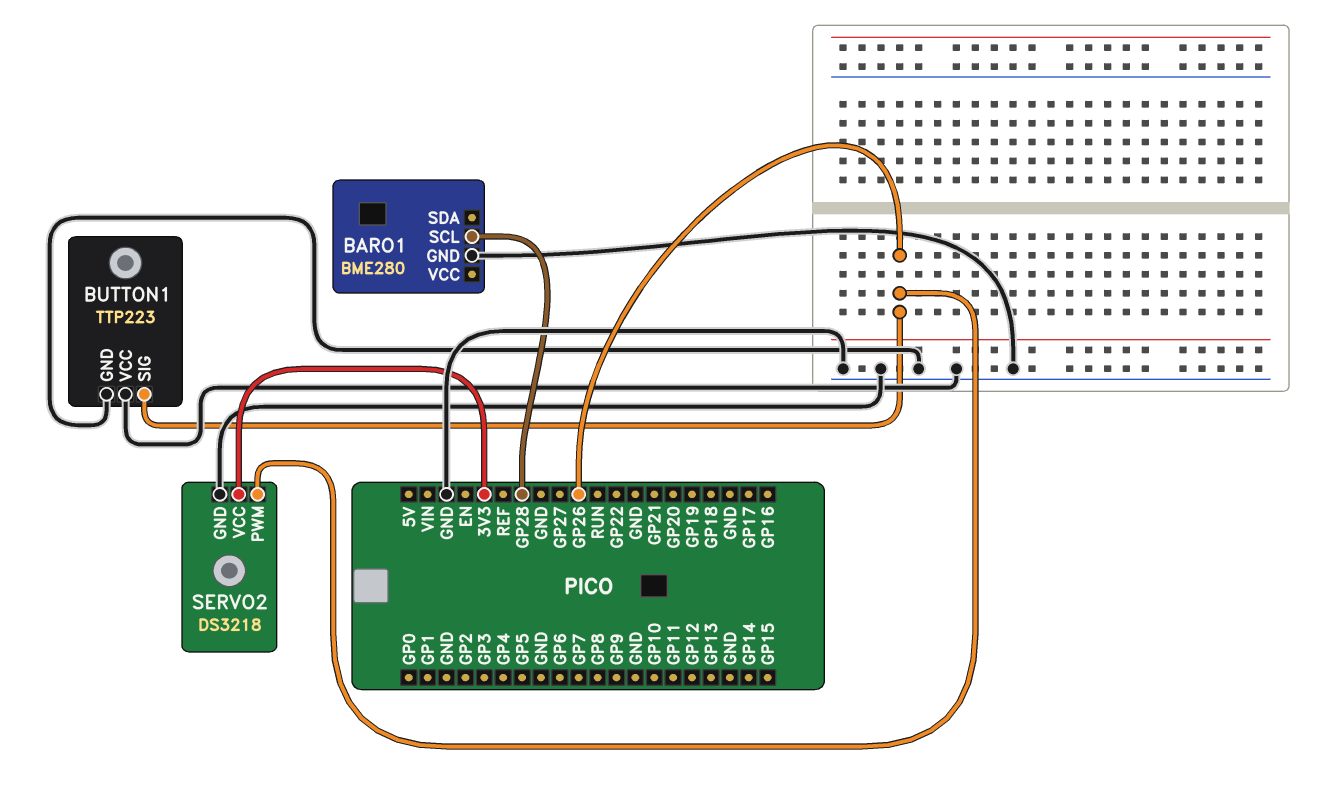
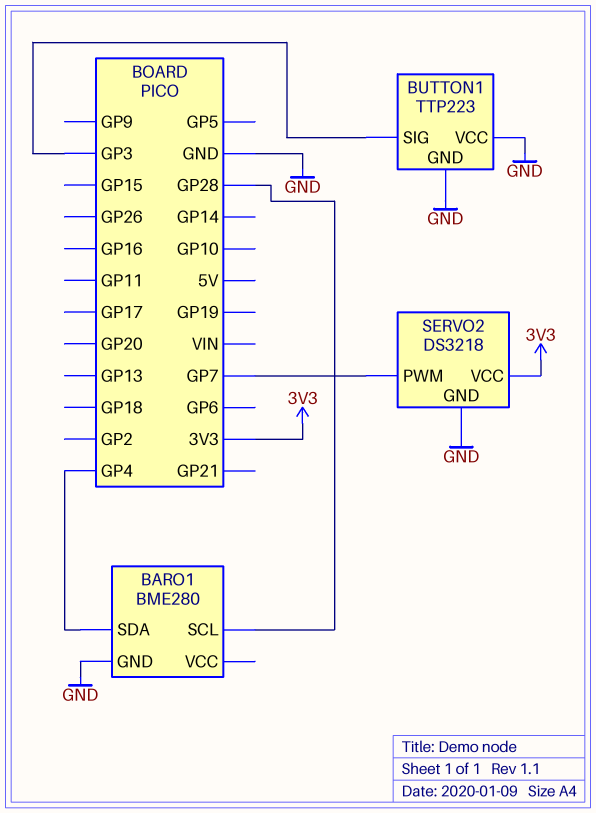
BARO1 pin SDA: none -> GP4
BUTTON1 pin SIG: GP26 -> GP3
SERVO2 pin PWM: GP26 -> GP7

